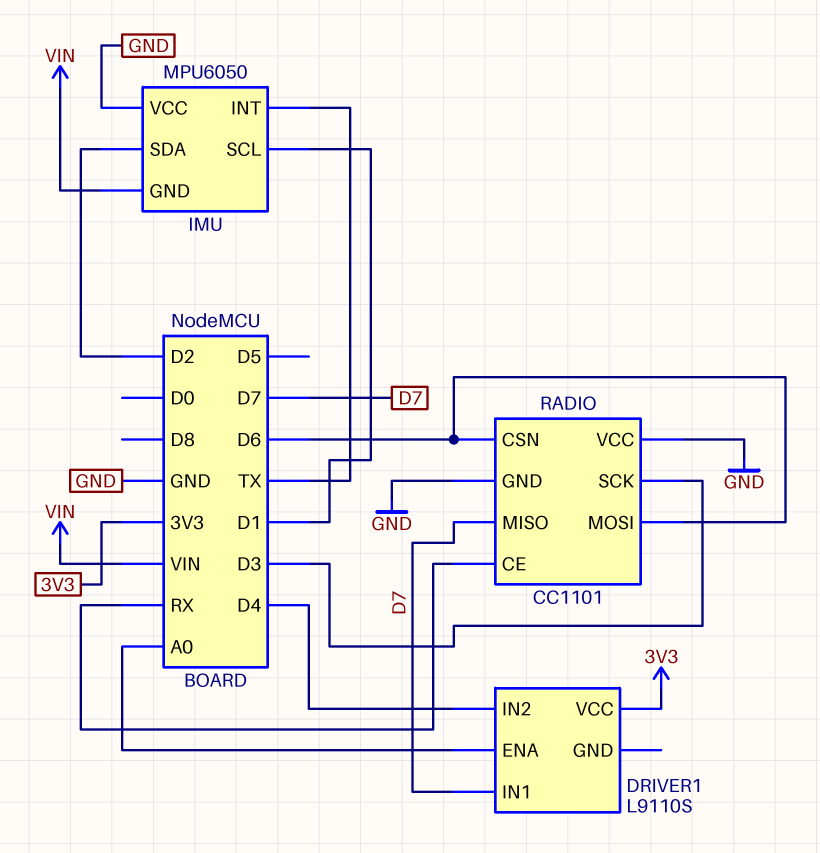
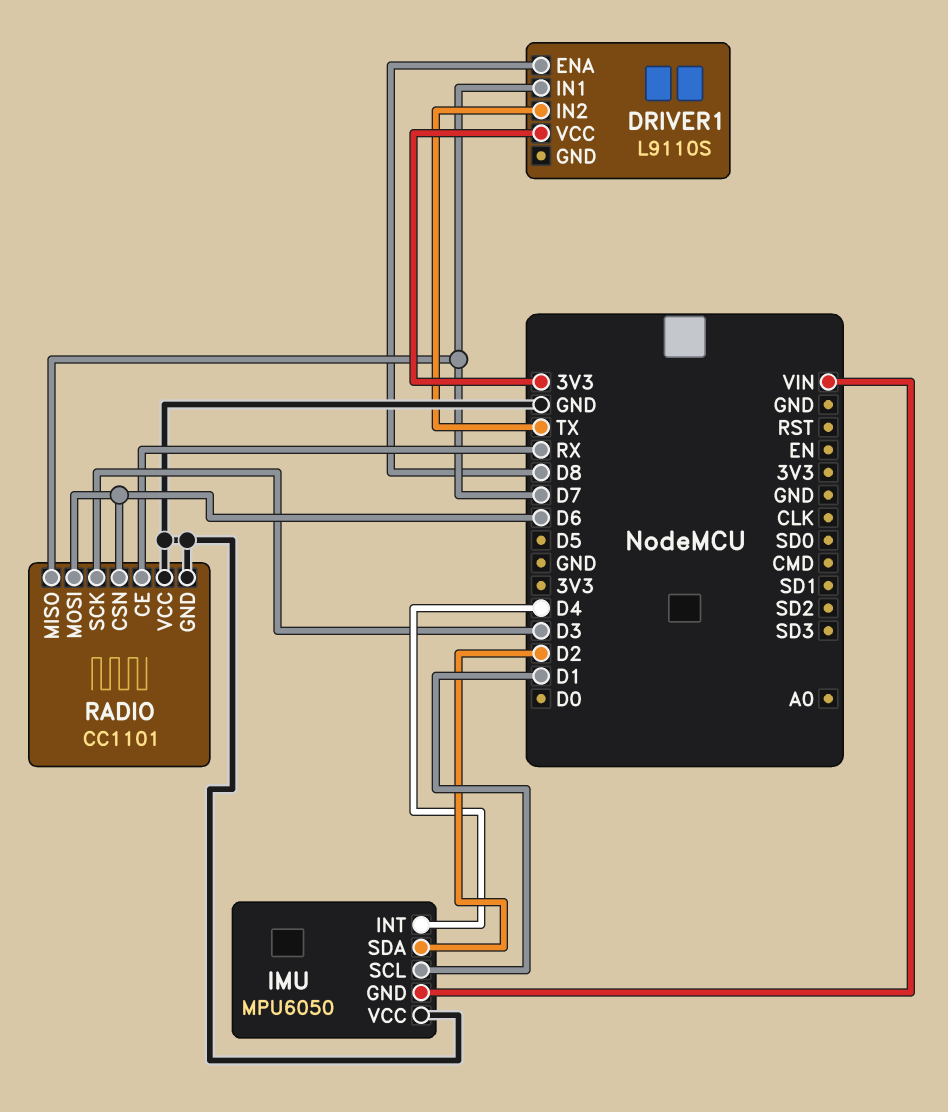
DRIVER1 pin ENA: A0 -> D8
DRIVER1 pin IN2: D4 -> TX
IMU pin INT: TX -> D4

